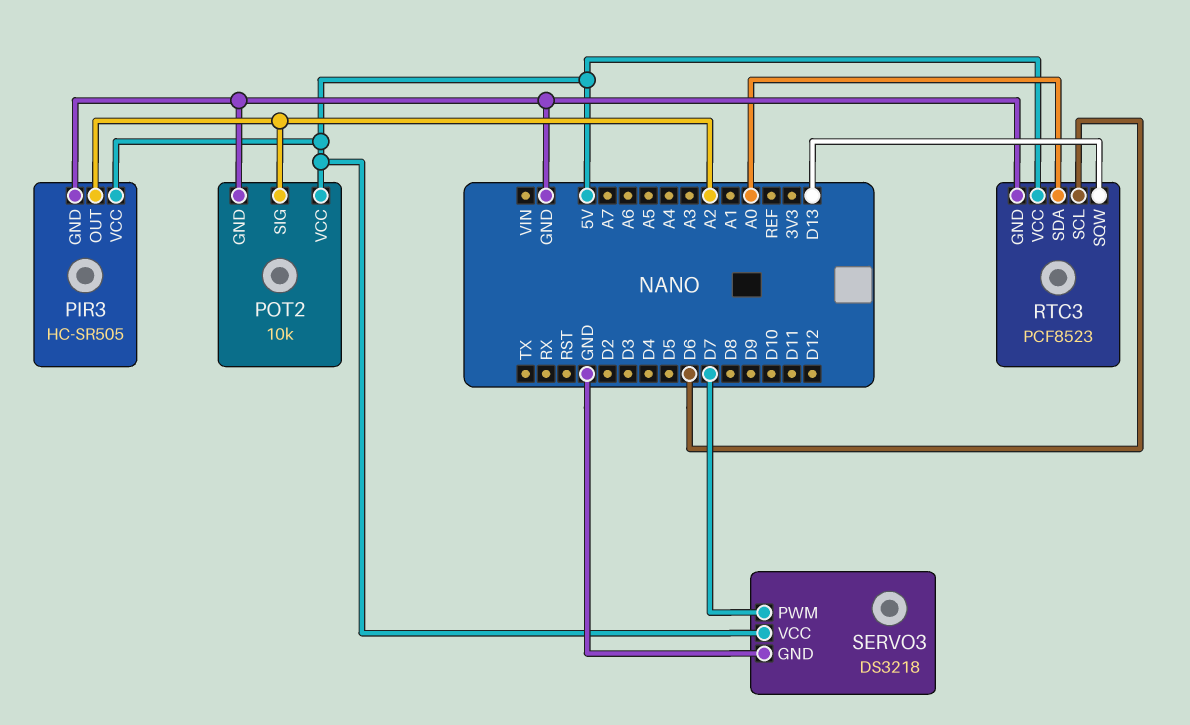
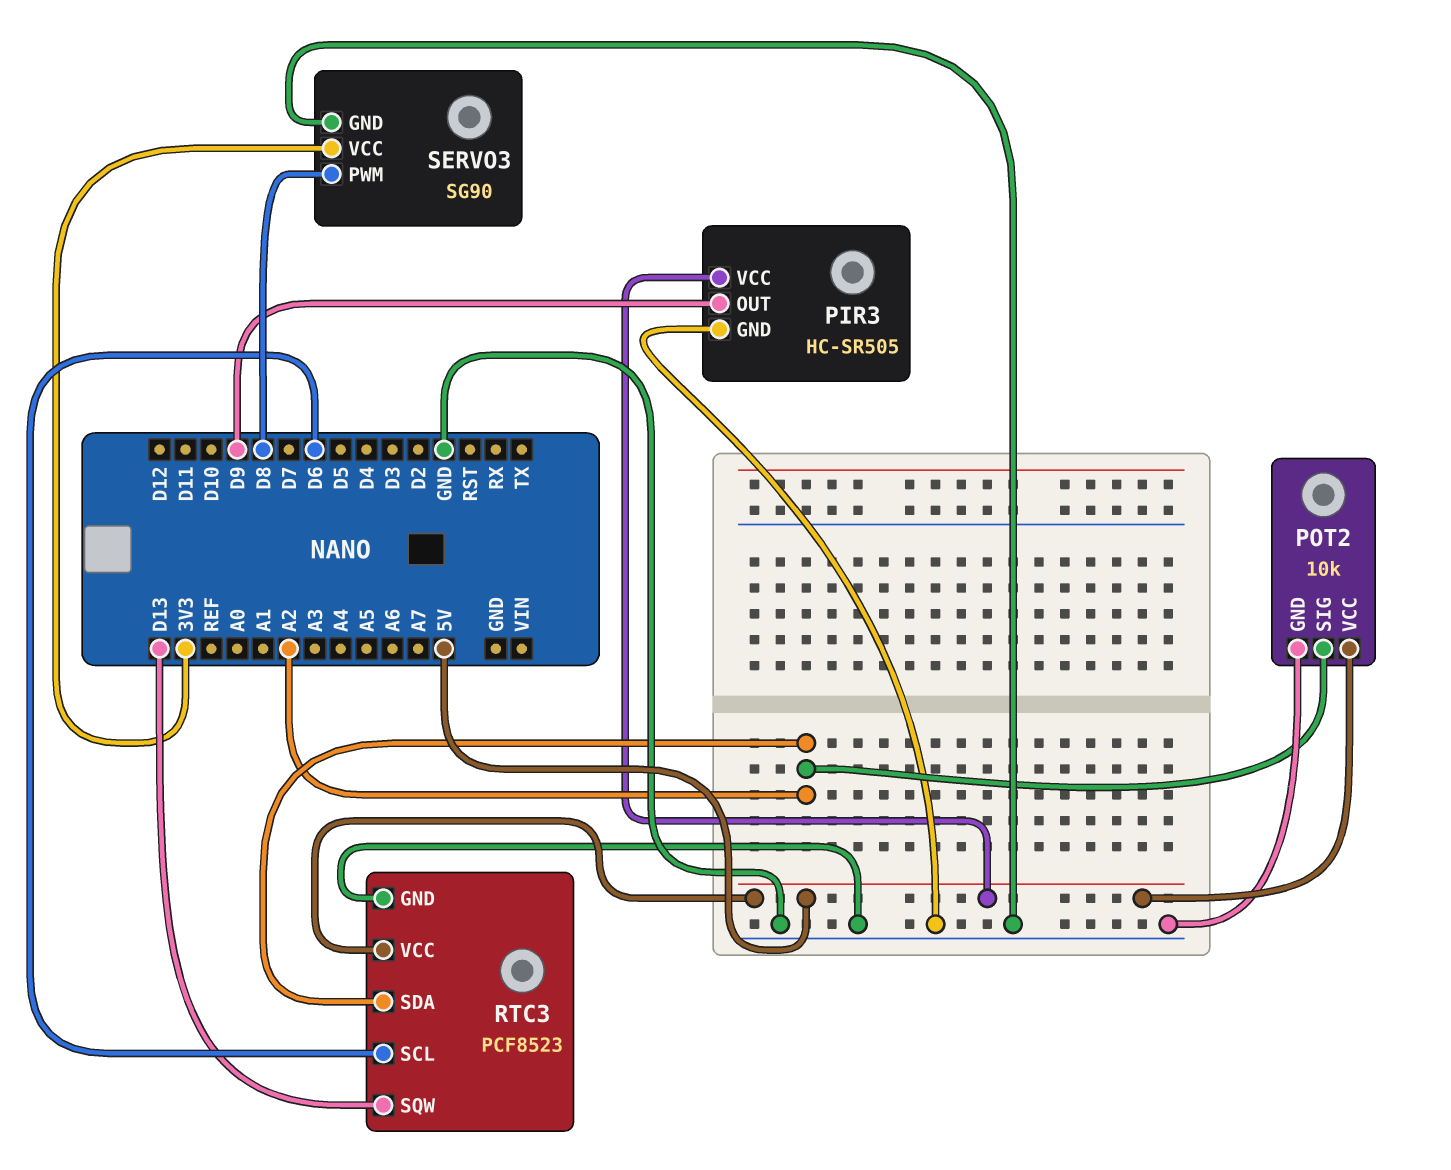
PIR3 pin OUT: A2 -> D9
RTC3 pin SDA: A0 -> A2
SERVO3: DS3218 -> SG90
SERVO3 pin PWM: D7 -> D8
SERVO3 pin VCC: 5V -> 3V3

